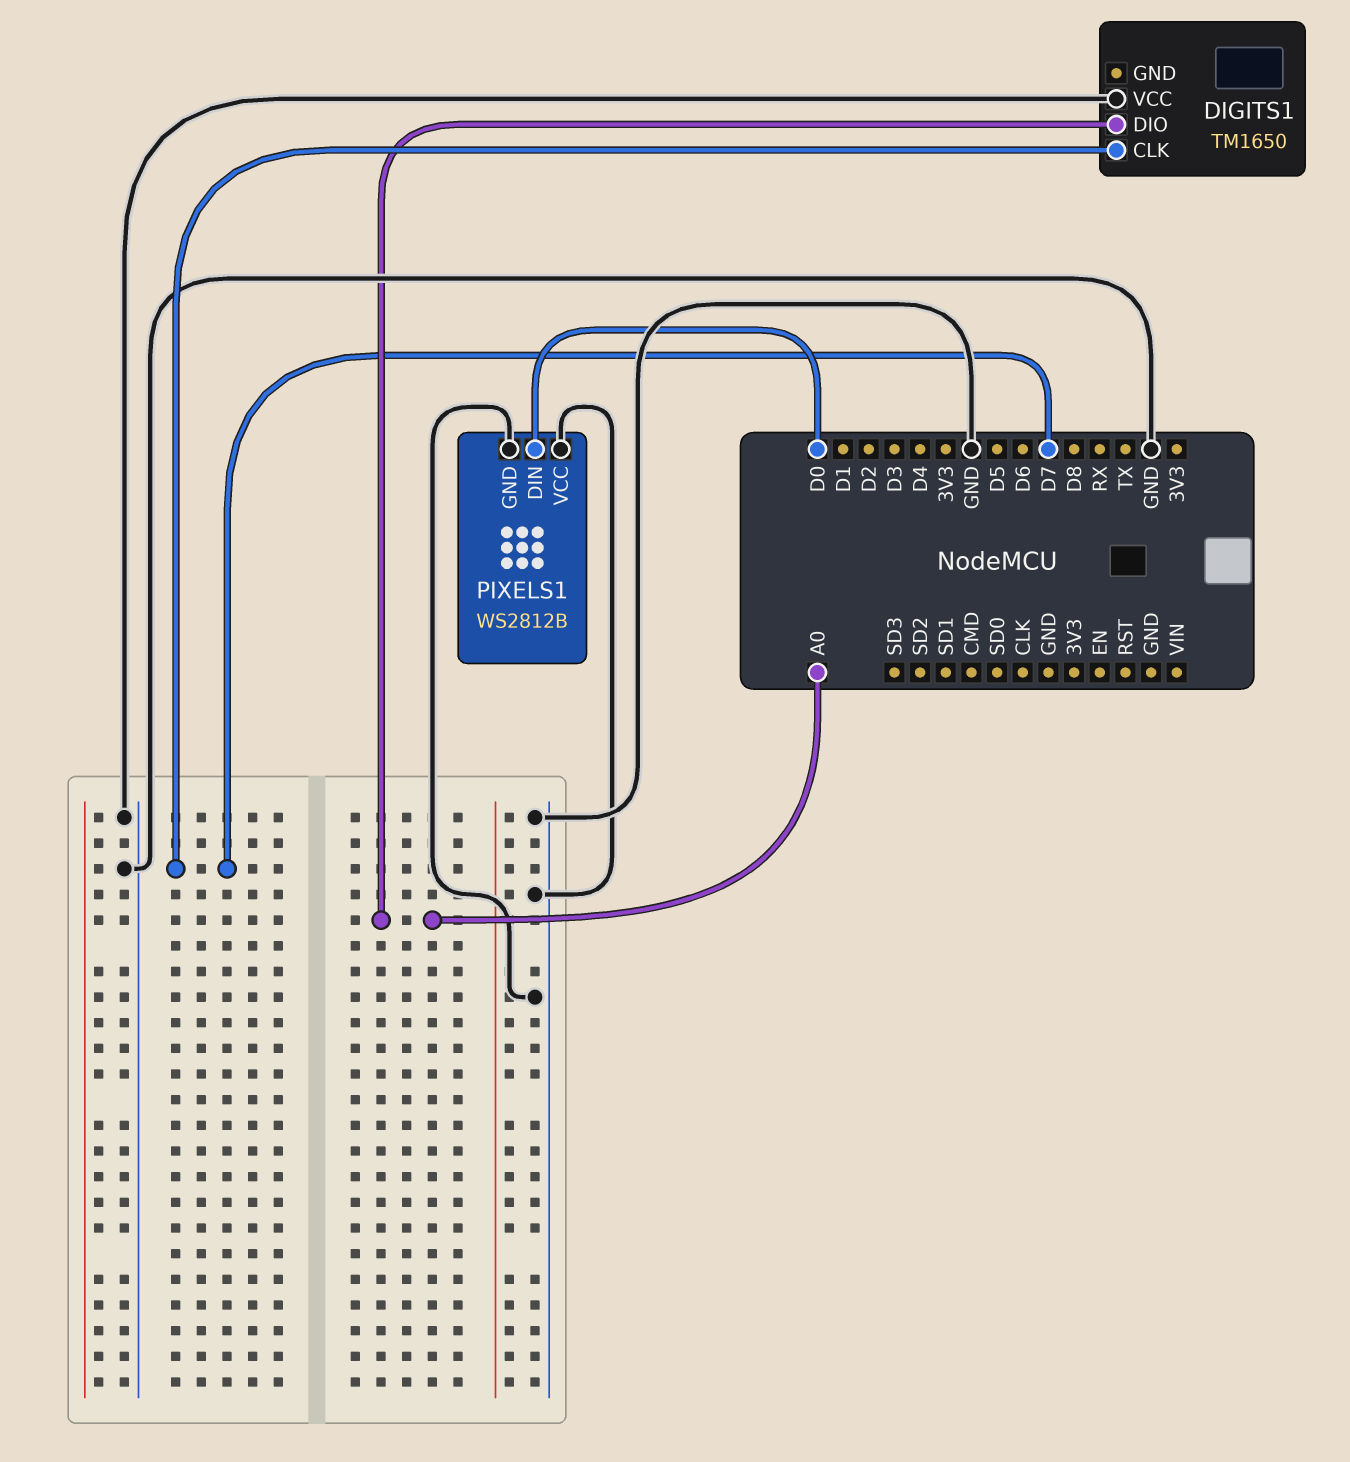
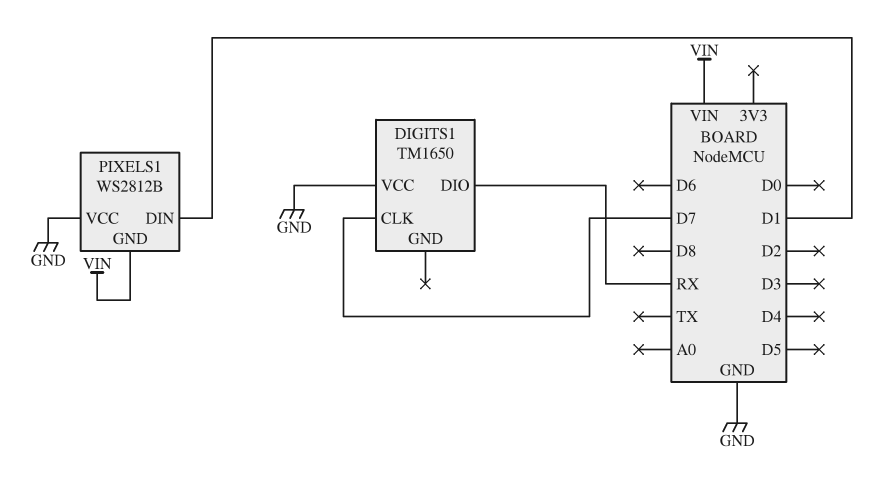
DIGITS1 pin DIO: A0 -> RX
PIXELS1 pin DIN: D0 -> D1
PIXELS1 pin GND: GND -> VIN

